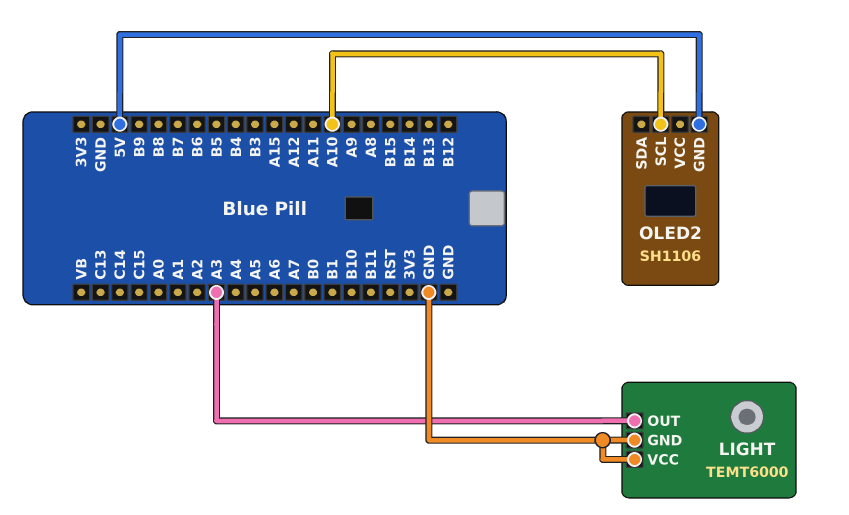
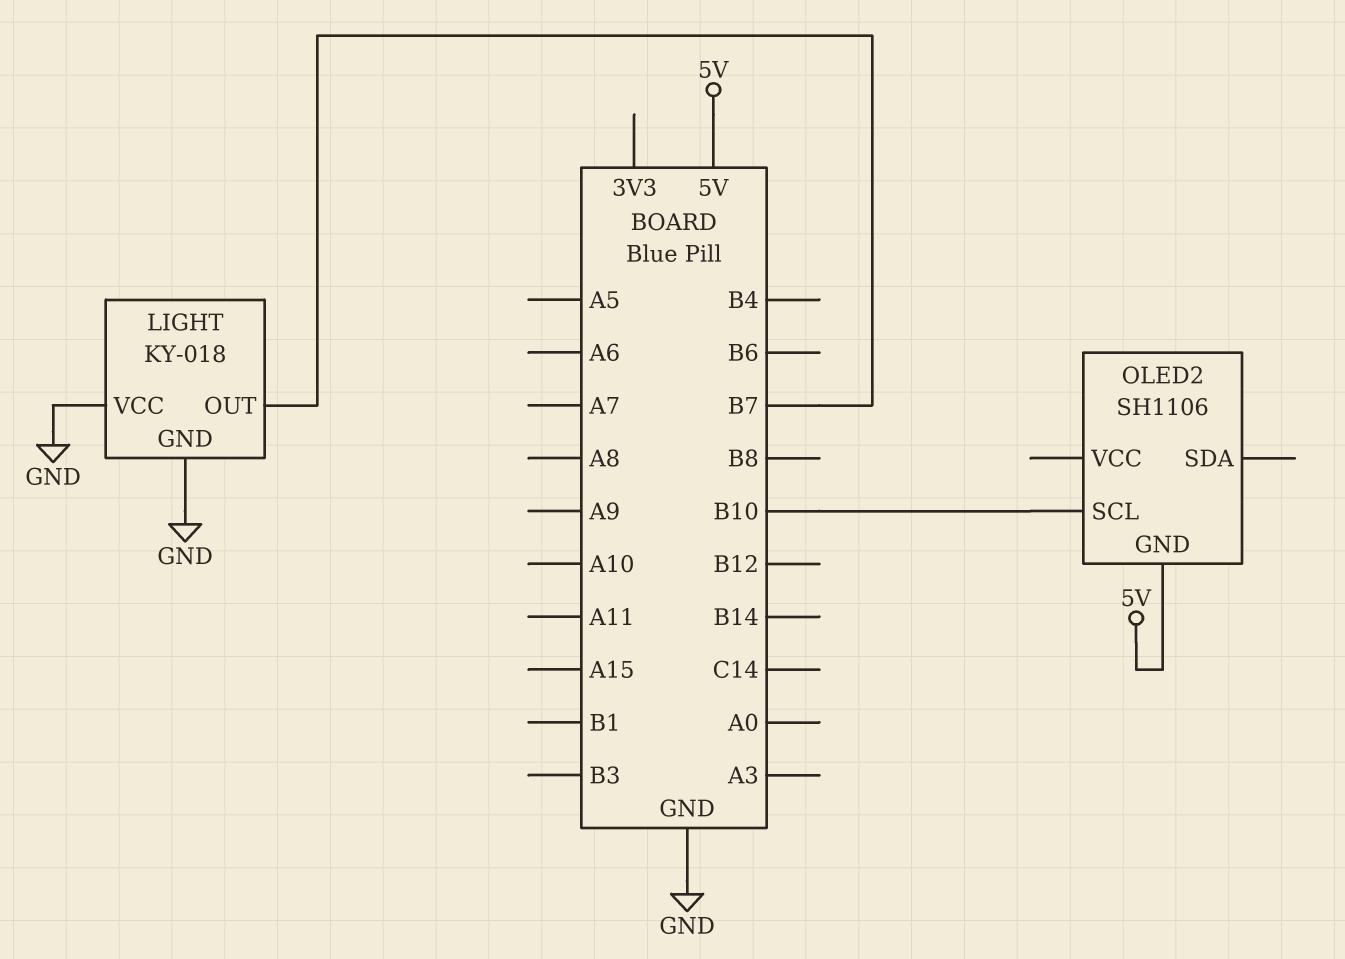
LIGHT: TEMT6000 -> KY-018
LIGHT pin OUT: A3 -> B7
OLED2 pin SCL: A10 -> B10

